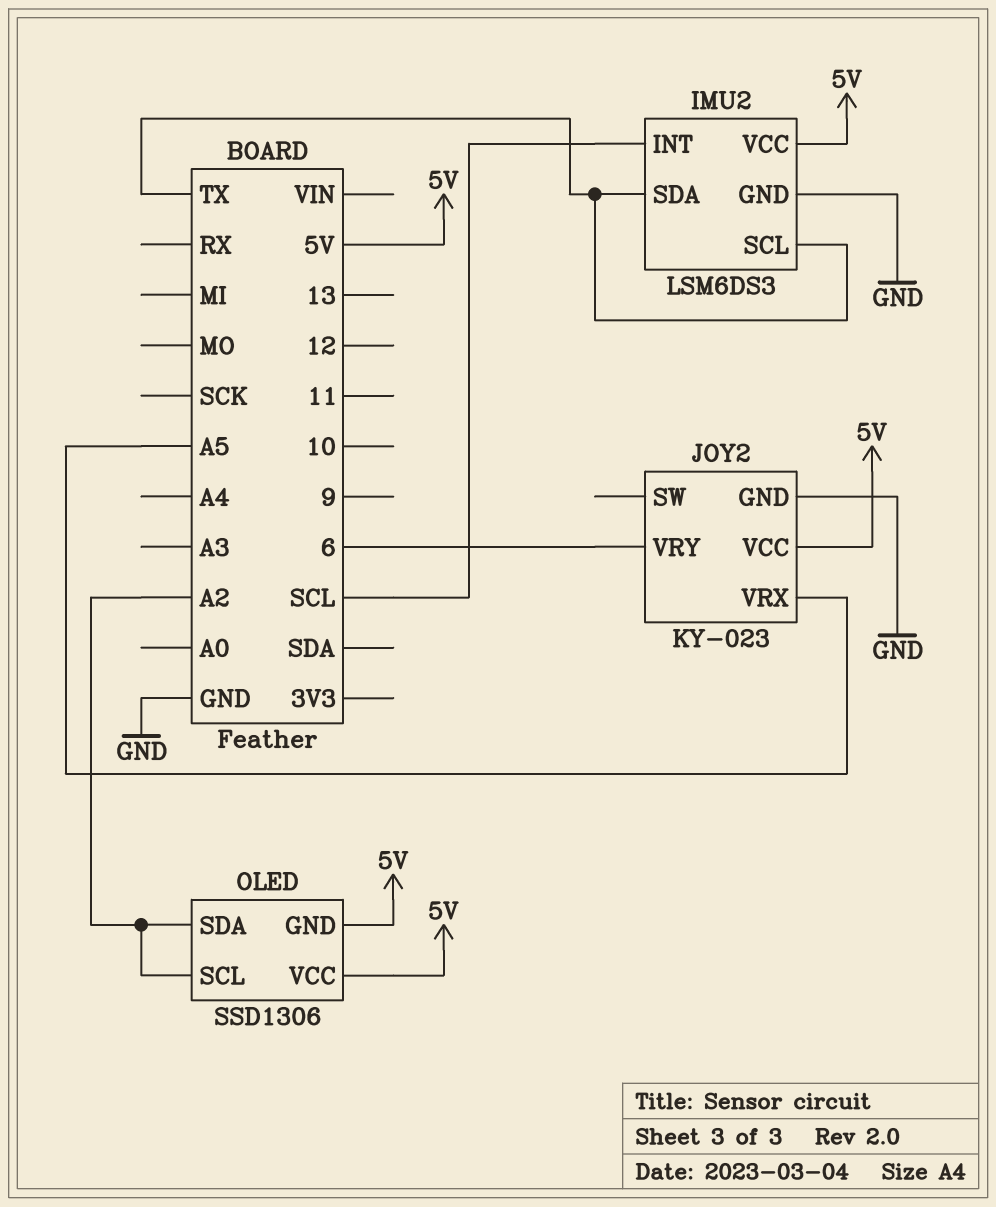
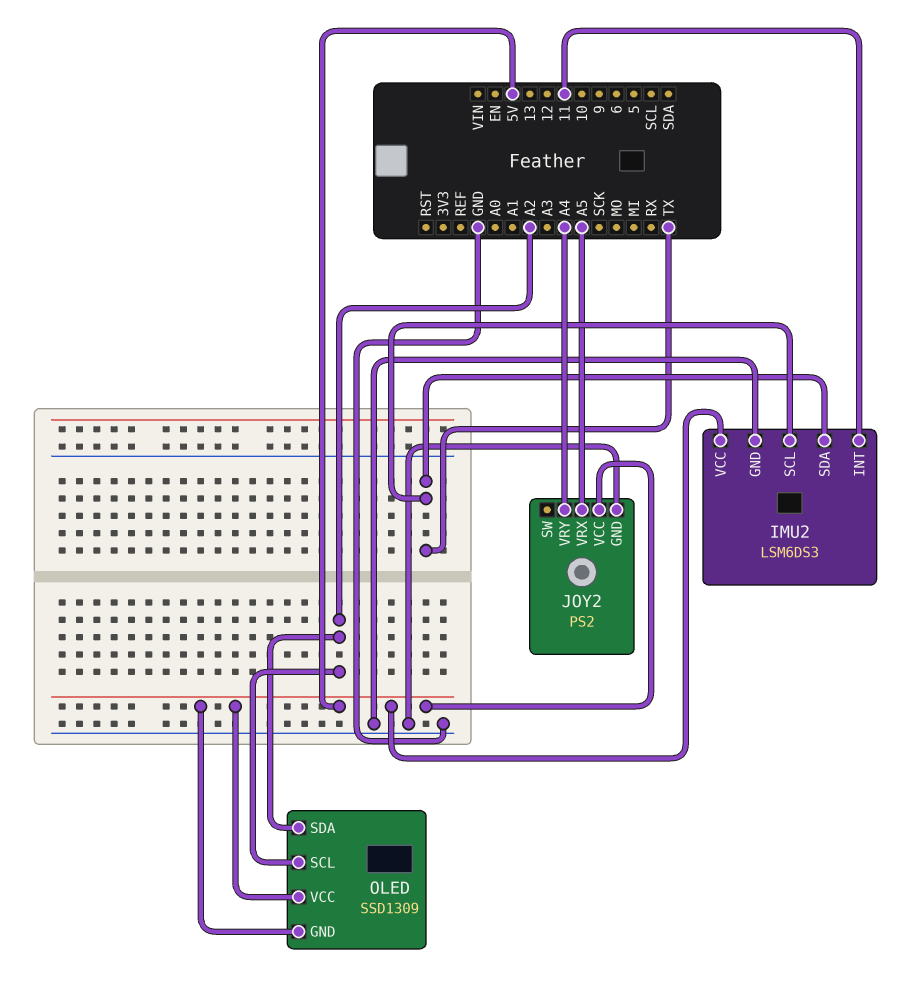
IMU2 pin INT: SCL -> 11
JOY2: KY-023 -> PS2
JOY2 pin VRY: 6 -> A4
OLED: SSD1306 -> SSD1309

